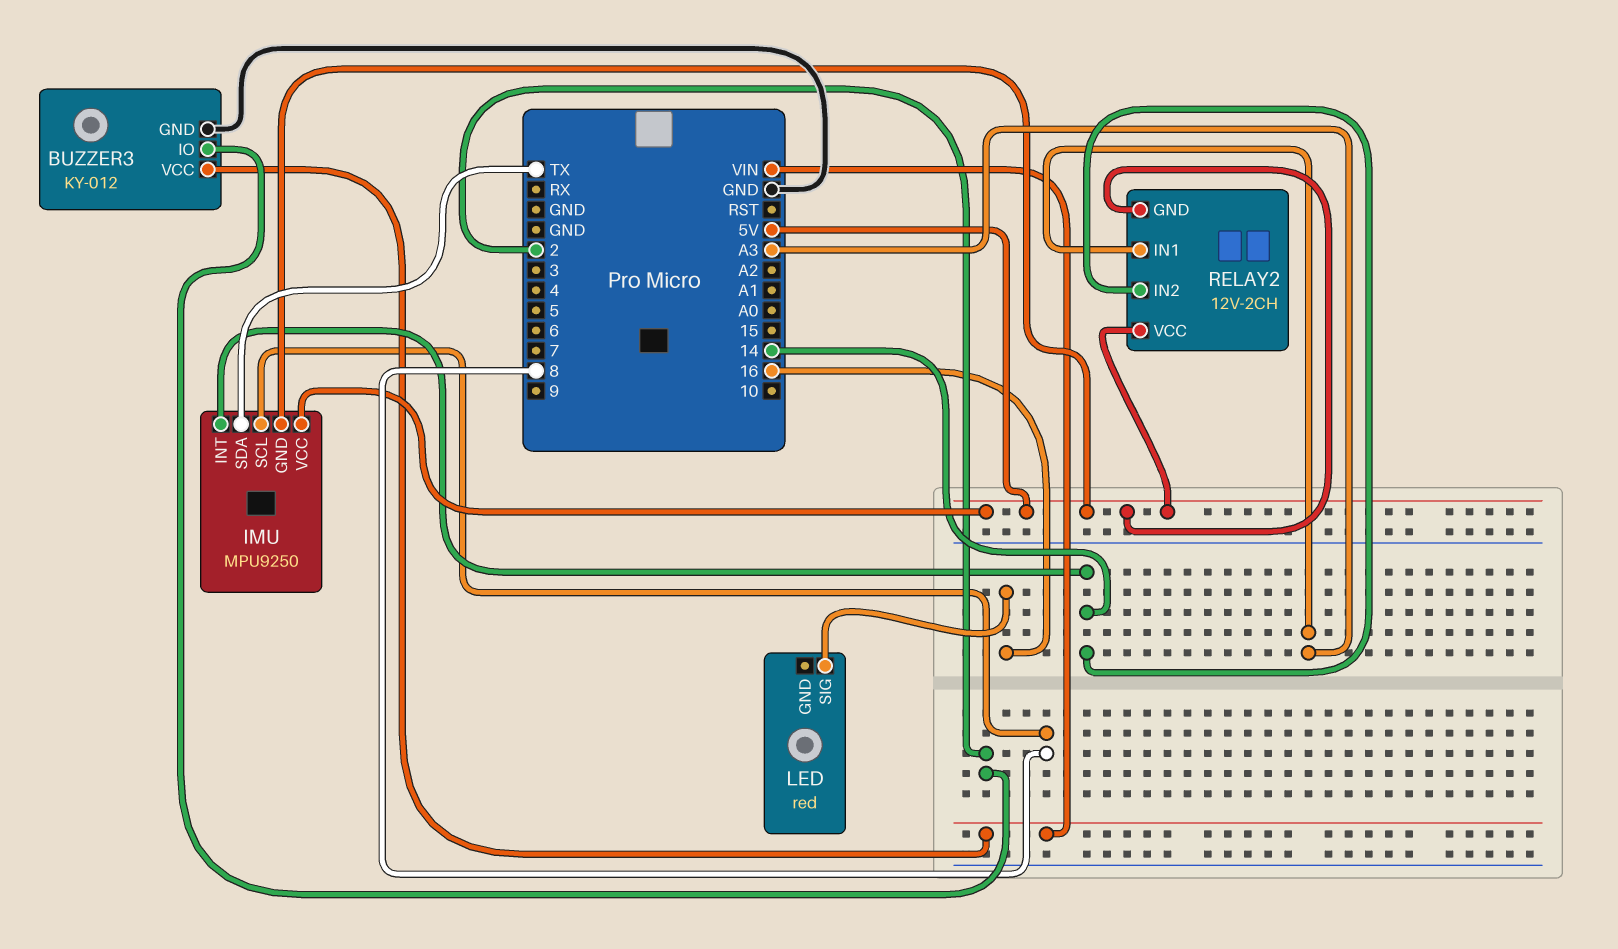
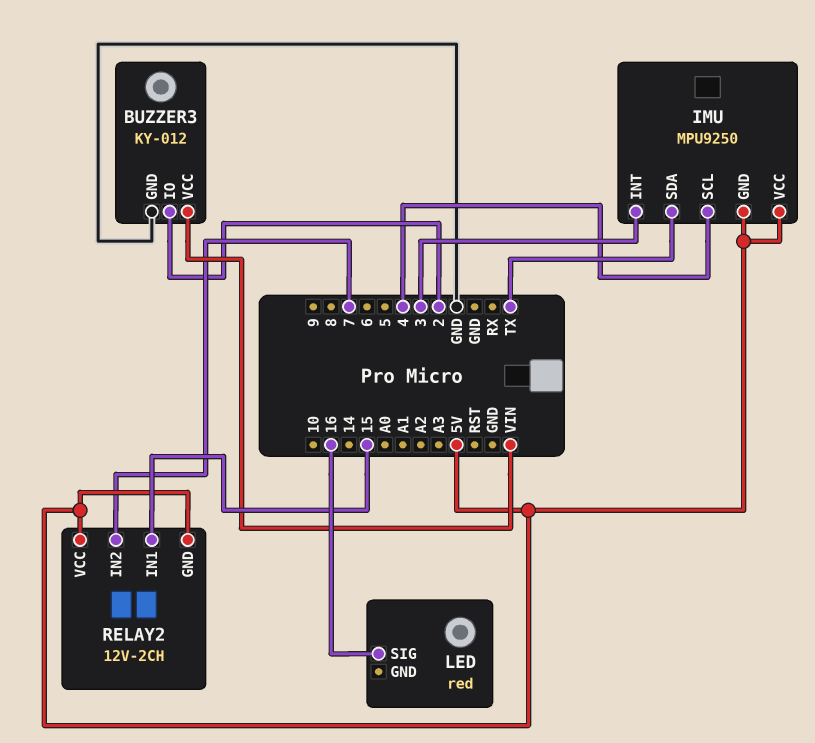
IMU pin INT: 14 -> 3
IMU pin SCL: 8 -> 4
RELAY2 pin IN1: A3 -> 15
RELAY2 pin IN2: 14 -> 7

